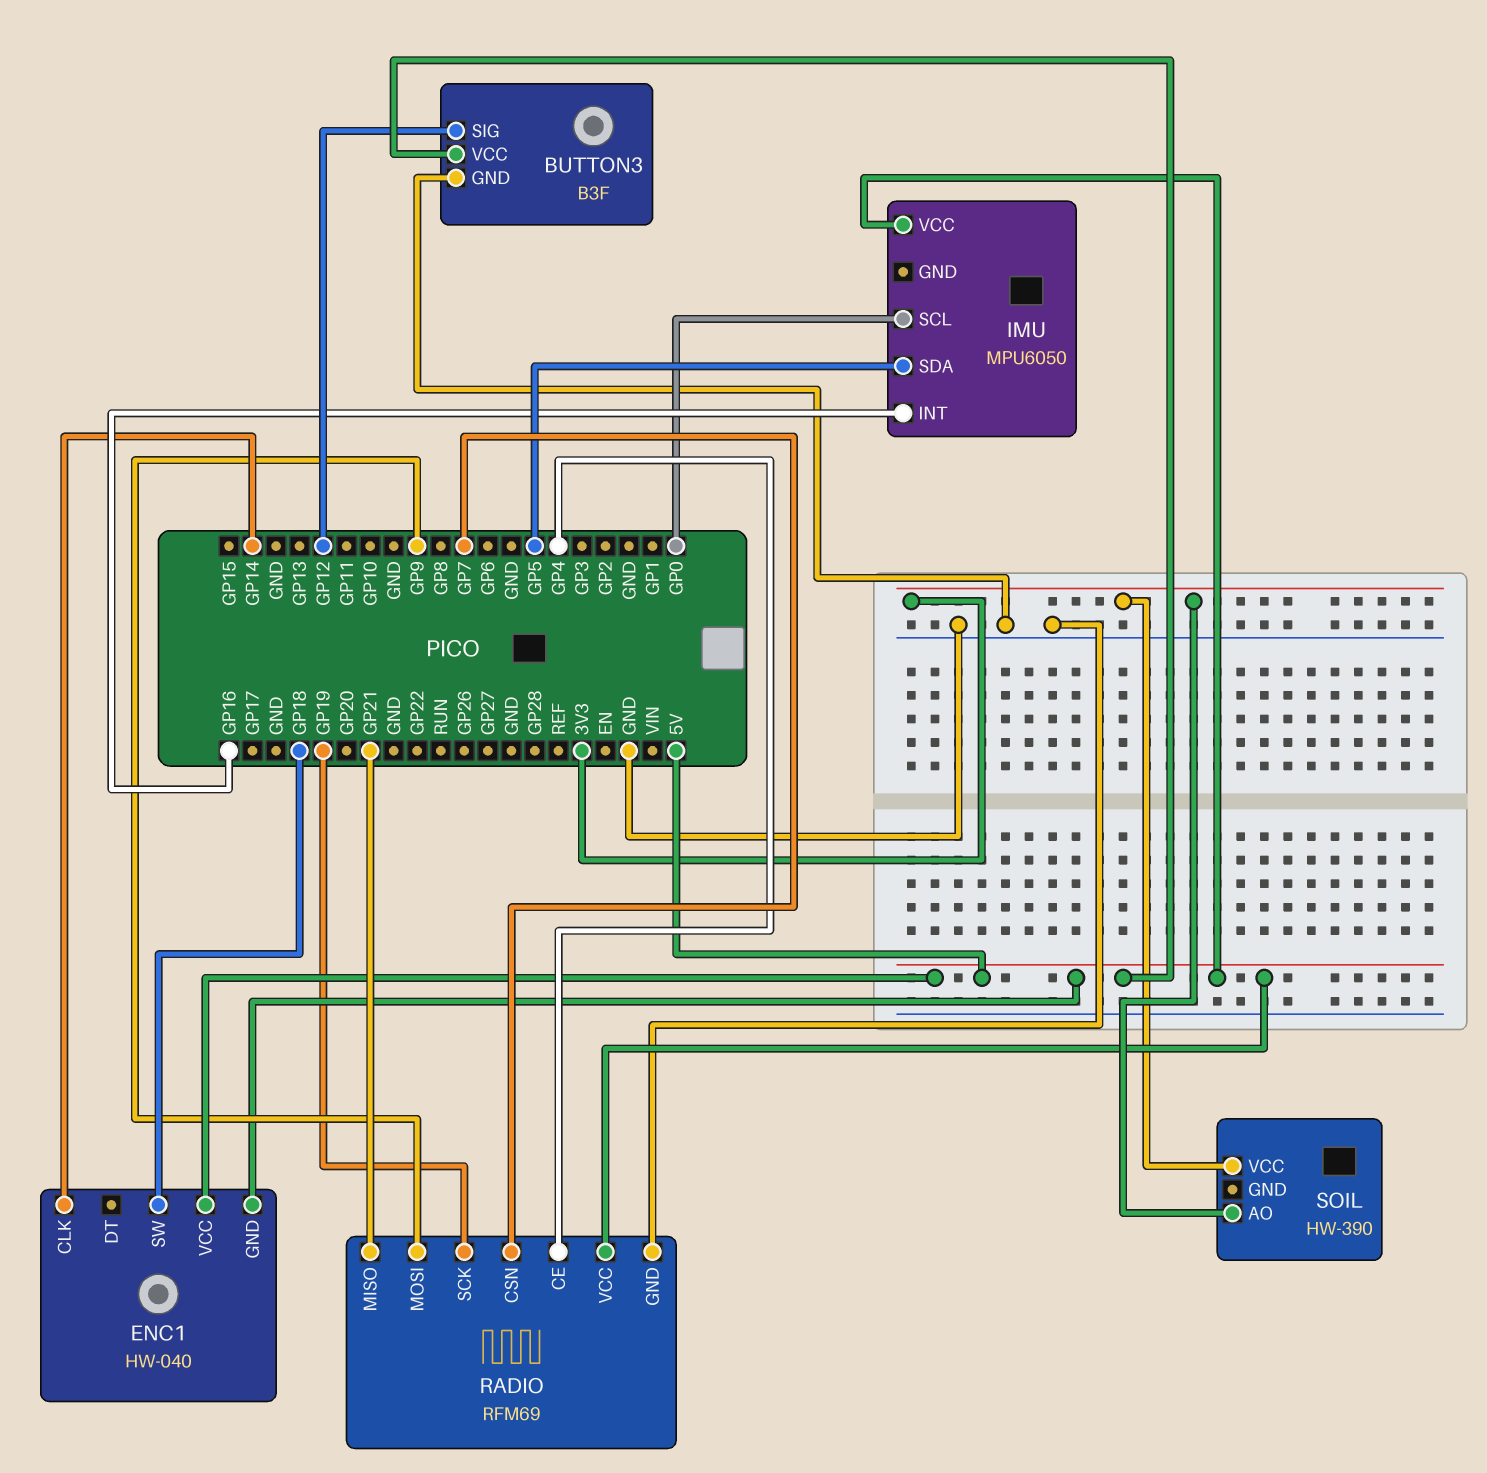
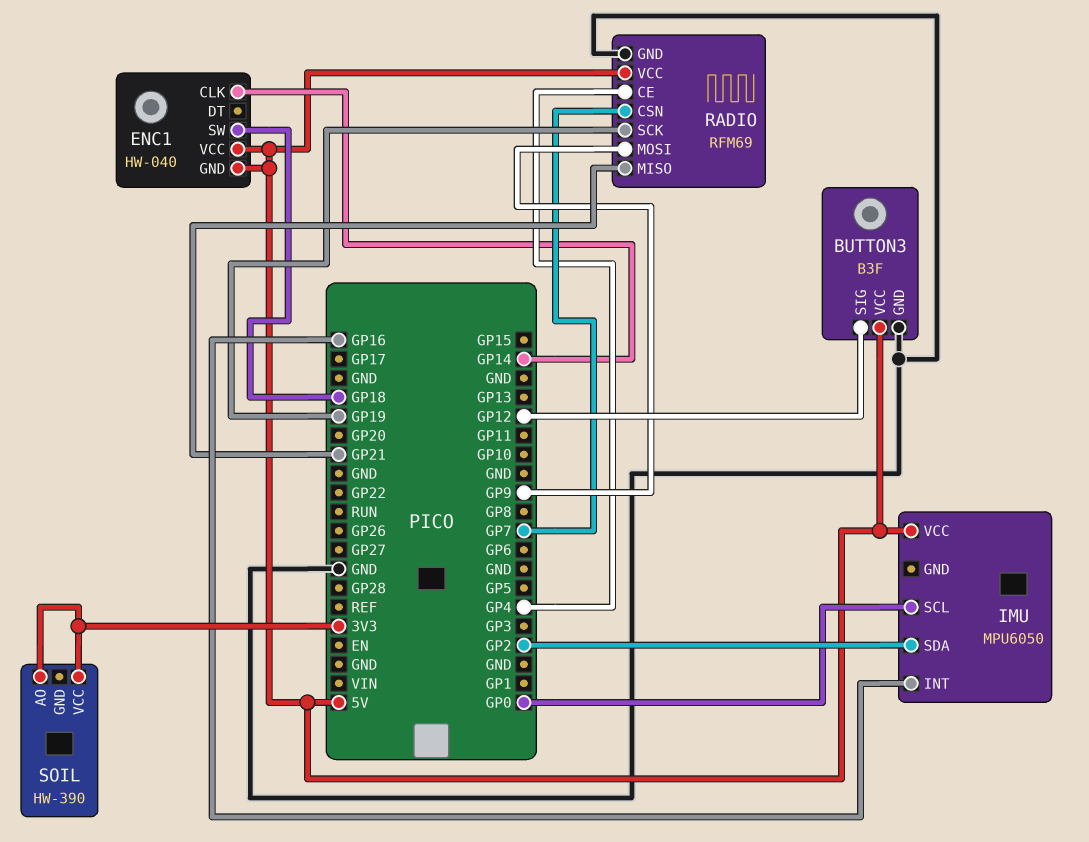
IMU pin SDA: GP5 -> GP2

